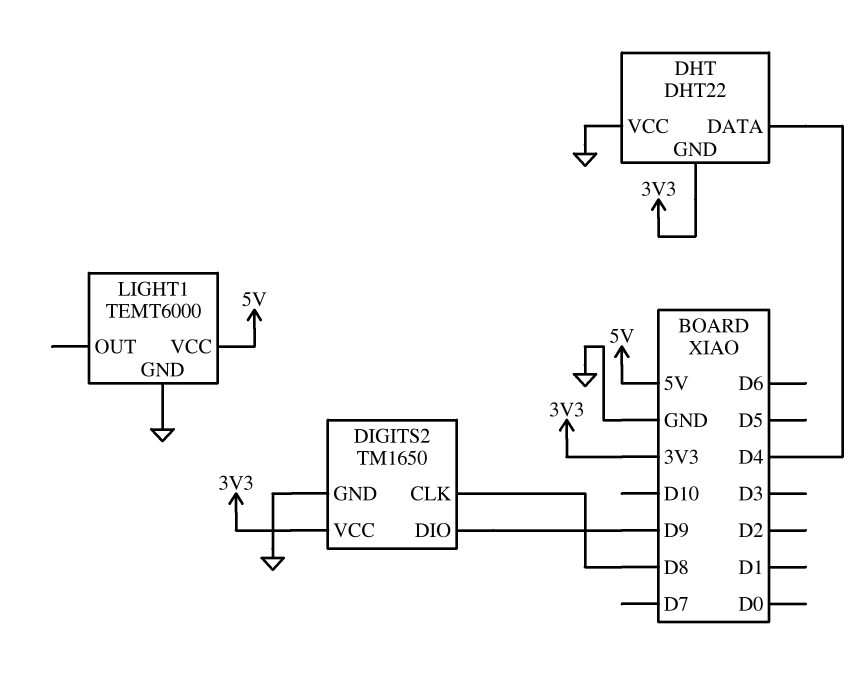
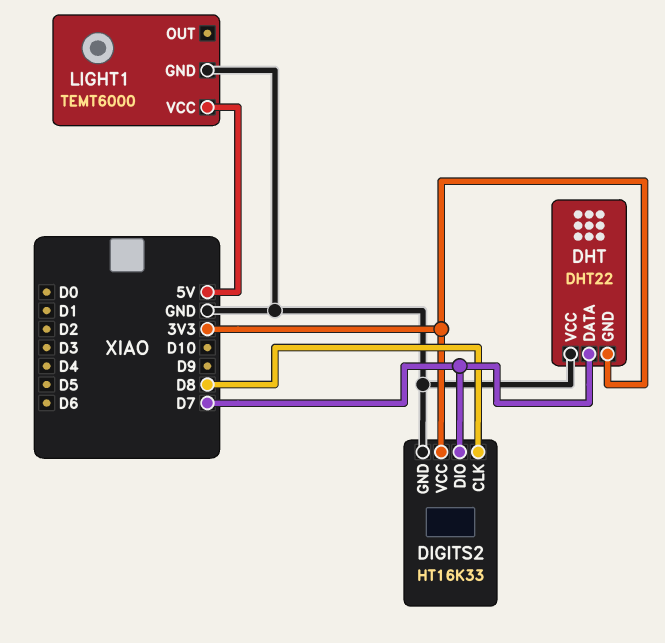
DHT pin DATA: D4 -> D7
DIGITS2: TM1650 -> HT16K33
DIGITS2 pin DIO: D9 -> D7

